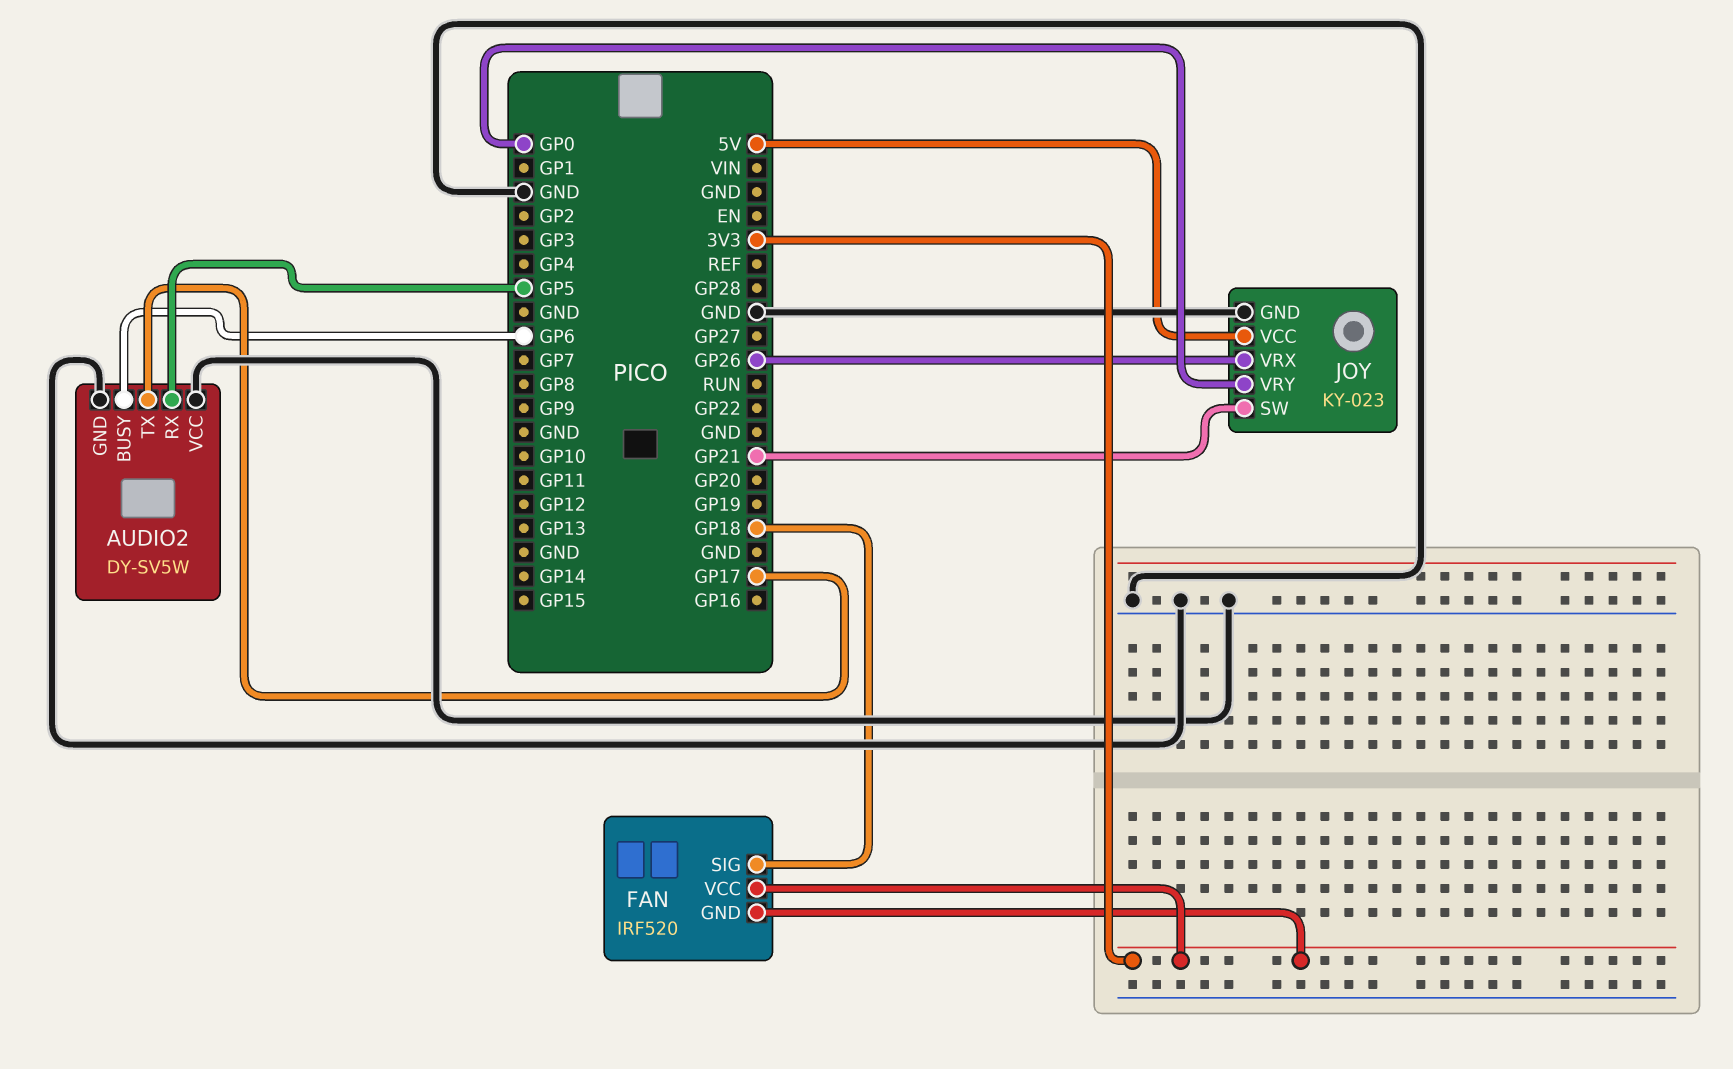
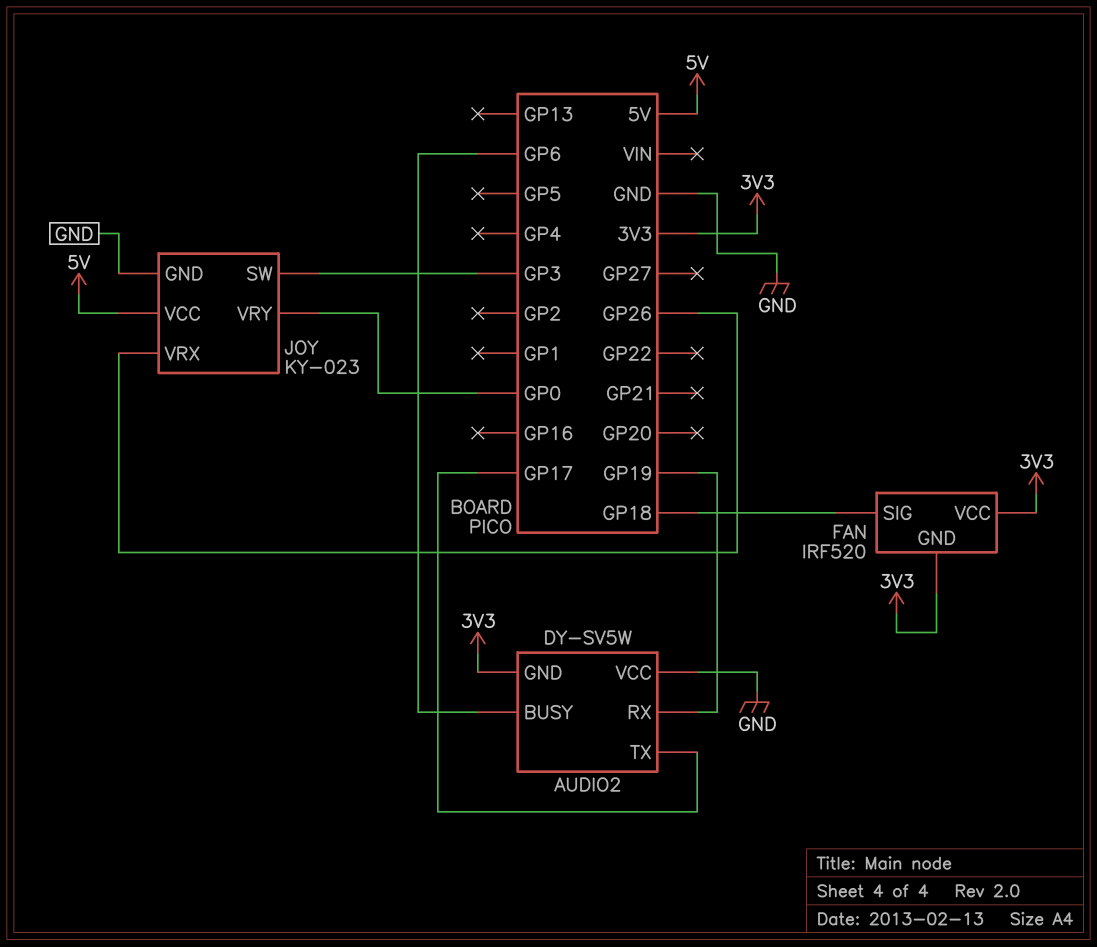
AUDIO2 pin GND: GND -> 3V3
AUDIO2 pin RX: GP5 -> GP19
JOY pin SW: GP21 -> GP3

